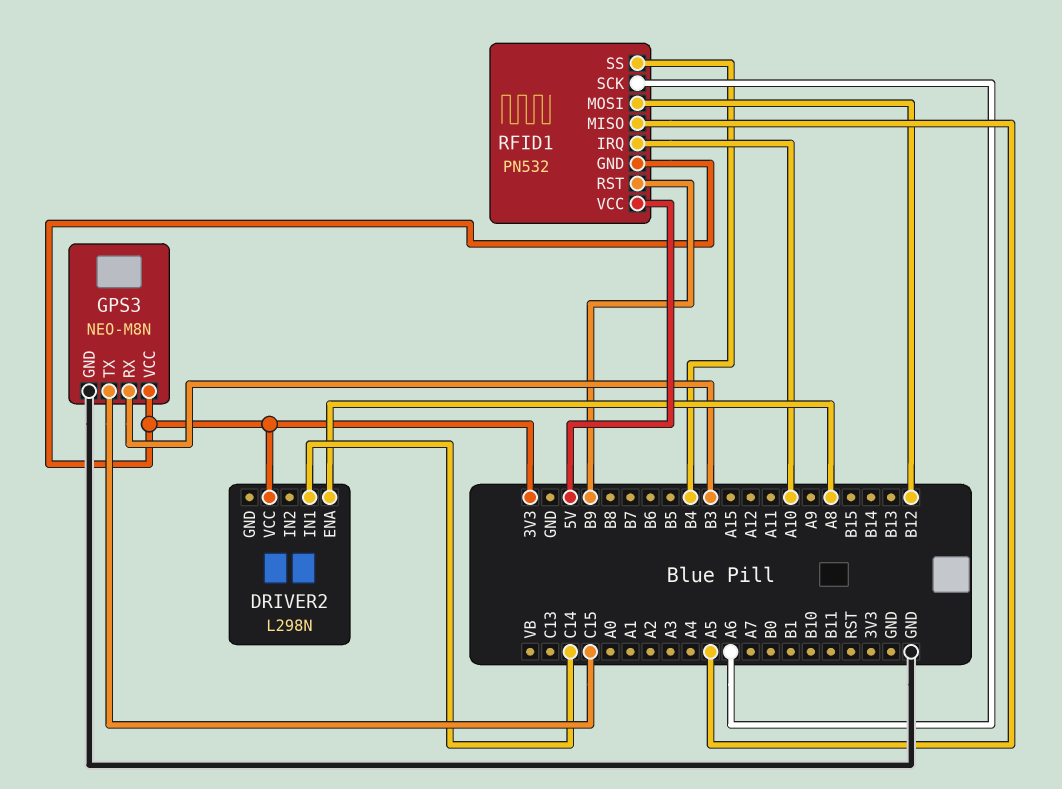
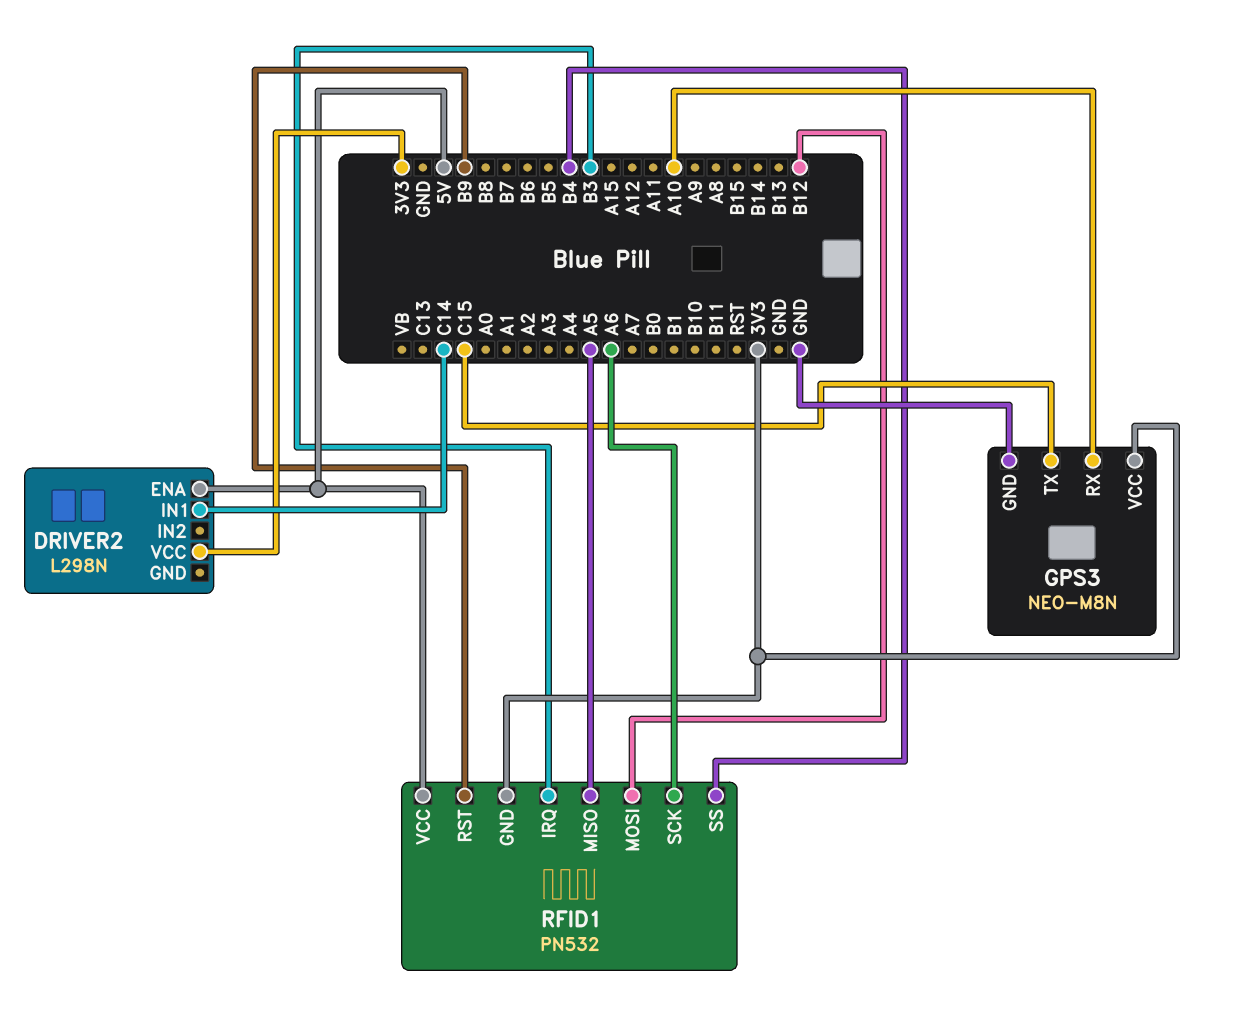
DRIVER2 pin ENA: A8 -> 5V
GPS3 pin RX: B3 -> A10
RFID1 pin IRQ: A10 -> B3

